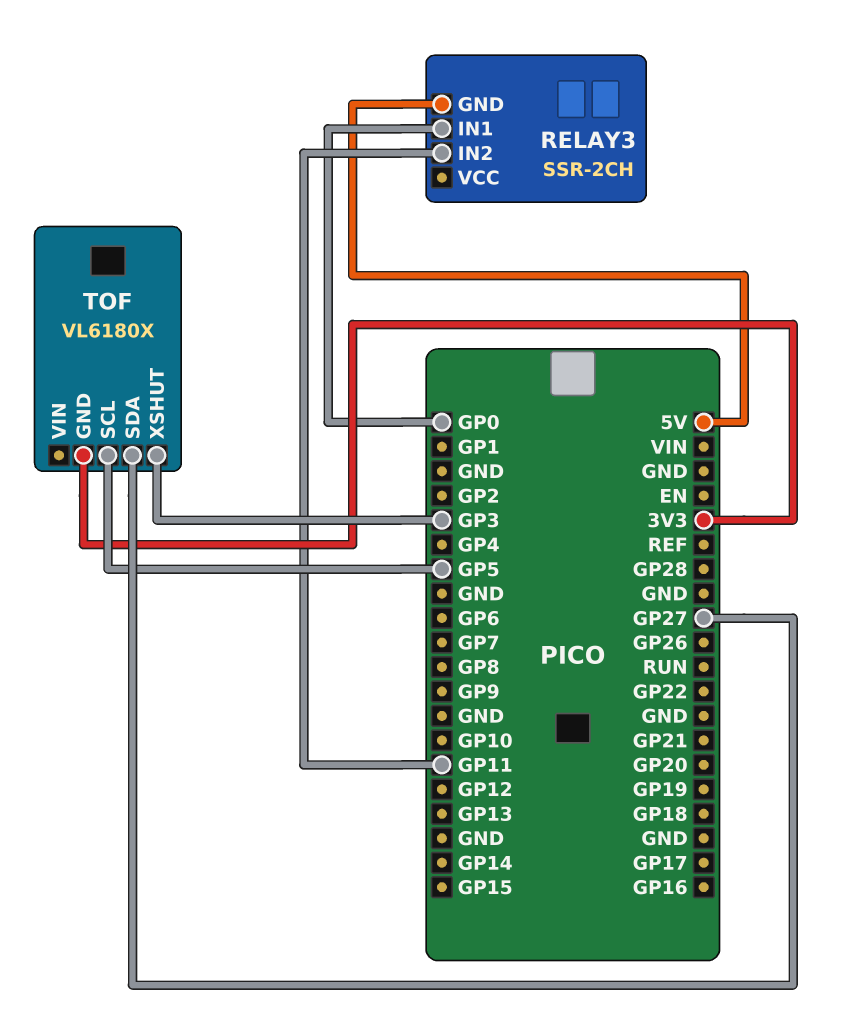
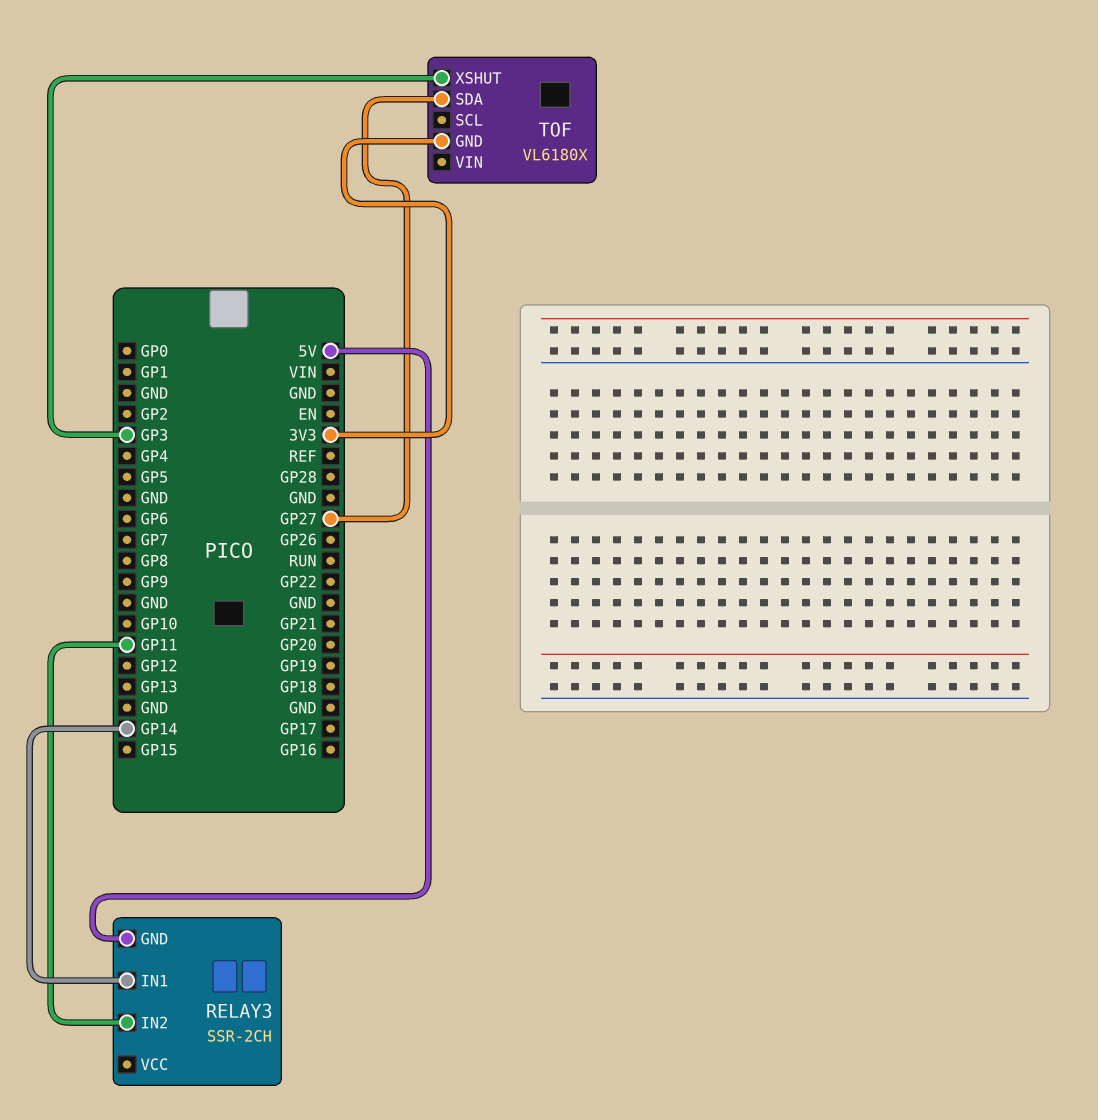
RELAY3 pin IN1: GP0 -> GP14
TOF pin SCL: GP5 -> none

